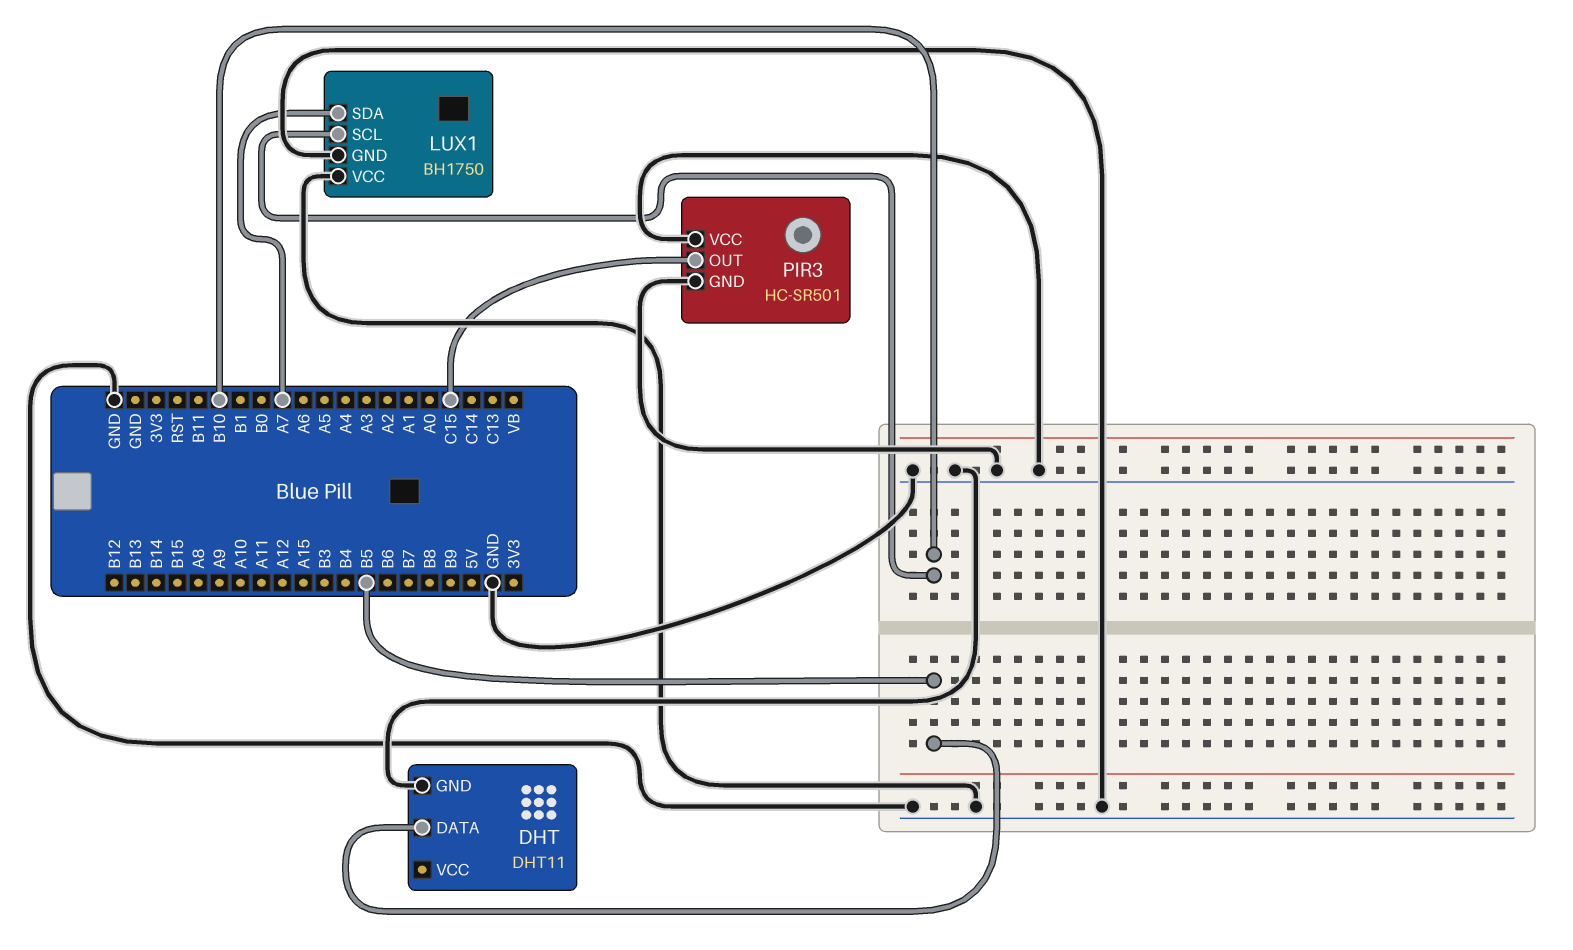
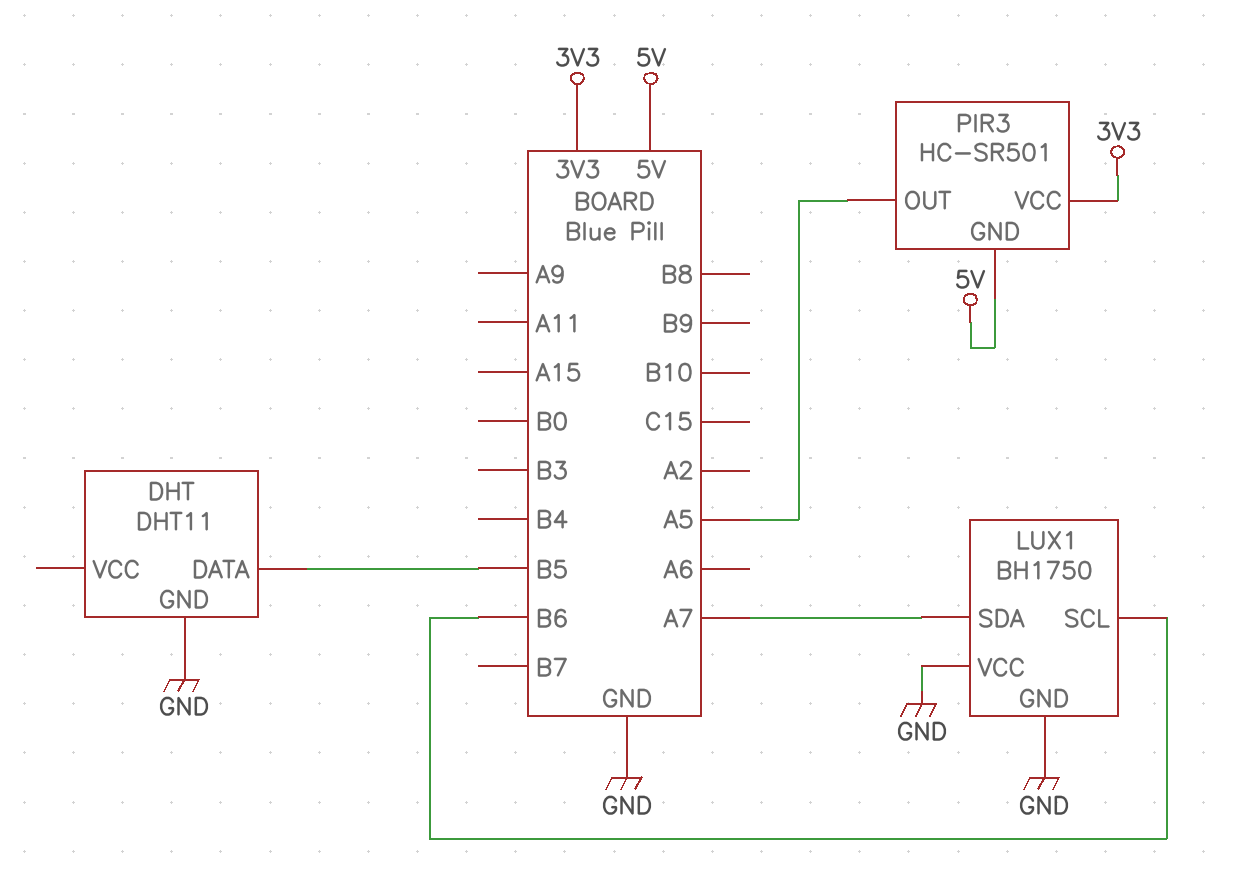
LUX1 pin SCL: B10 -> B6
PIR3 pin GND: GND -> 5V
PIR3 pin OUT: C15 -> A5
PIR3 pin VCC: GND -> 3V3

